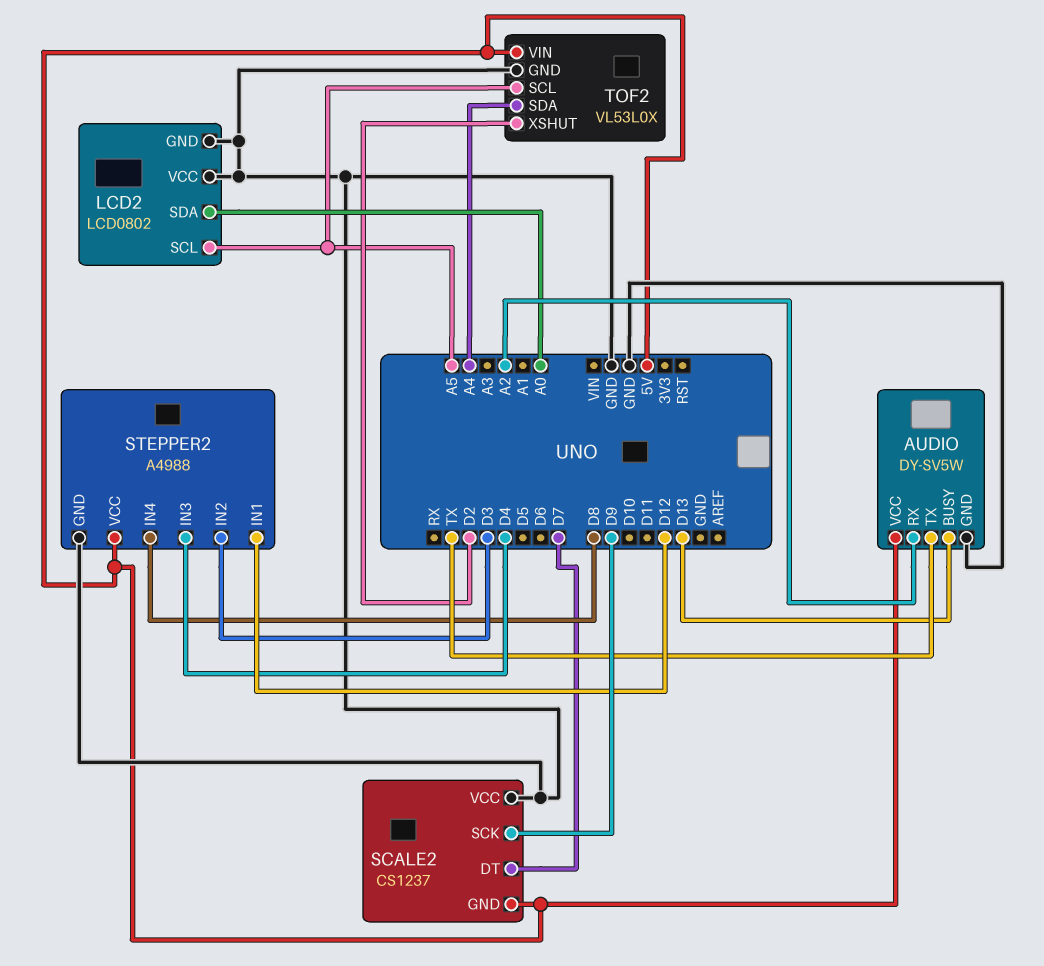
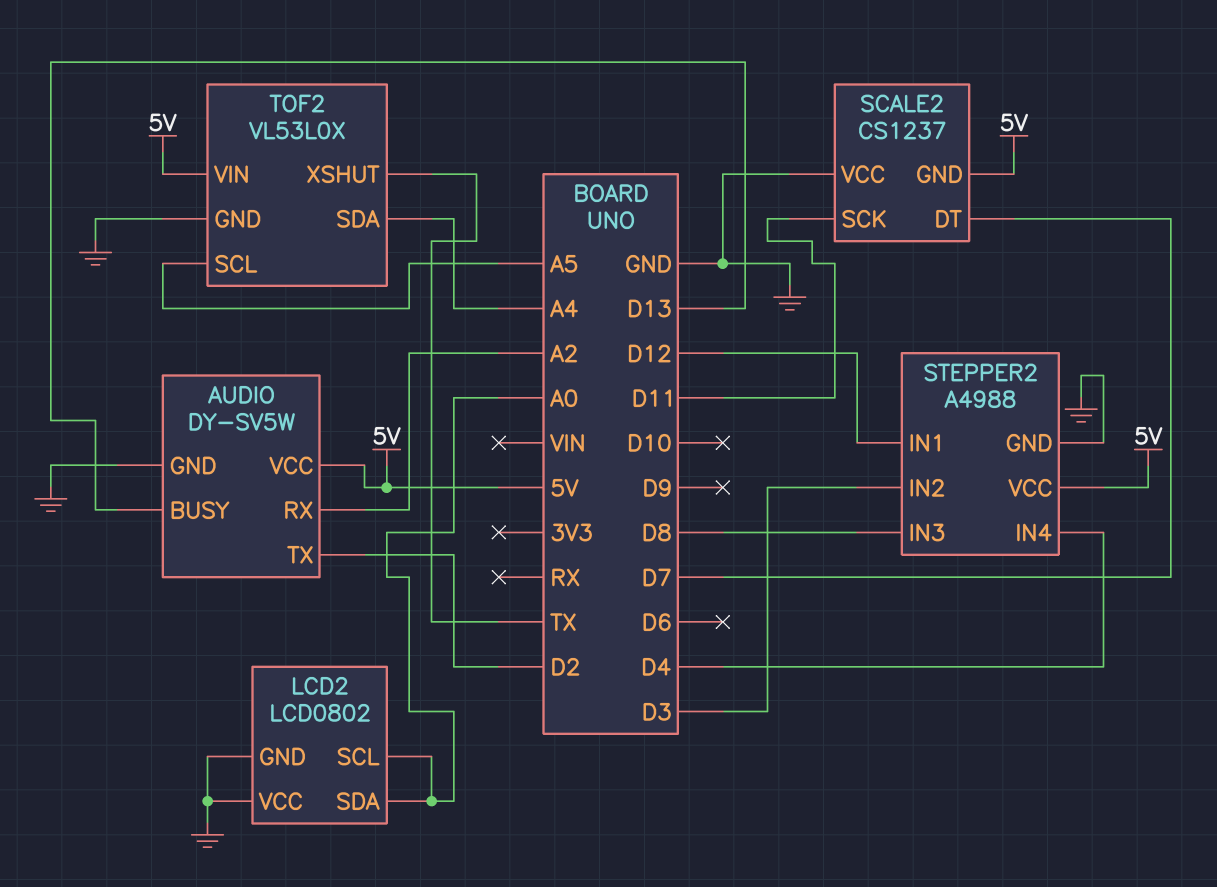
AUDIO pin TX: TX -> D2
LCD2 pin SCL: A5 -> A0
SCALE2 pin SCK: D9 -> D11
STEPPER2 pin IN3: D4 -> D8
STEPPER2 pin IN4: D8 -> D4
TOF2 pin XSHUT: D2 -> TX

